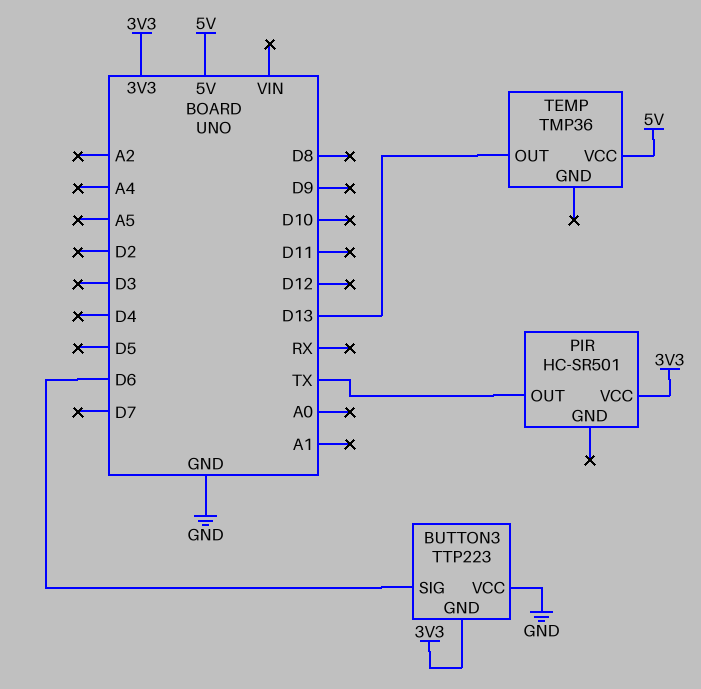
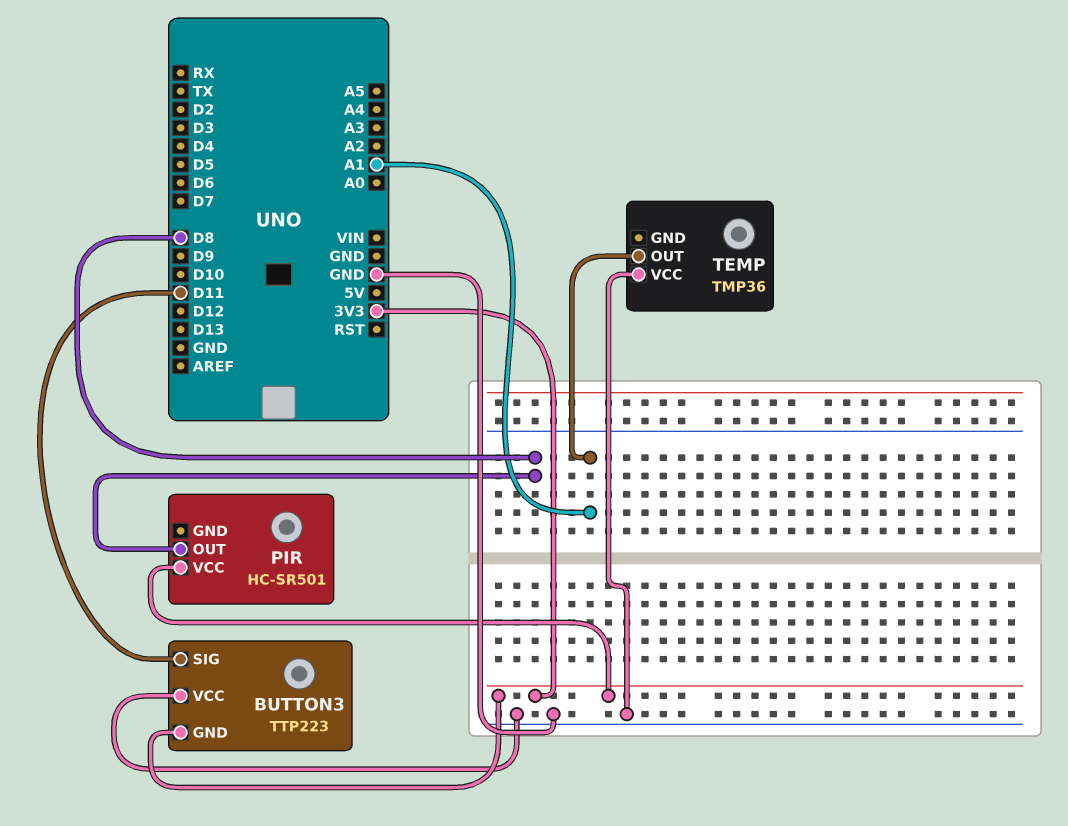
BUTTON3 pin SIG: D6 -> D11
PIR pin OUT: TX -> D8
TEMP pin OUT: D13 -> A1
TEMP pin VCC: 5V -> GND

